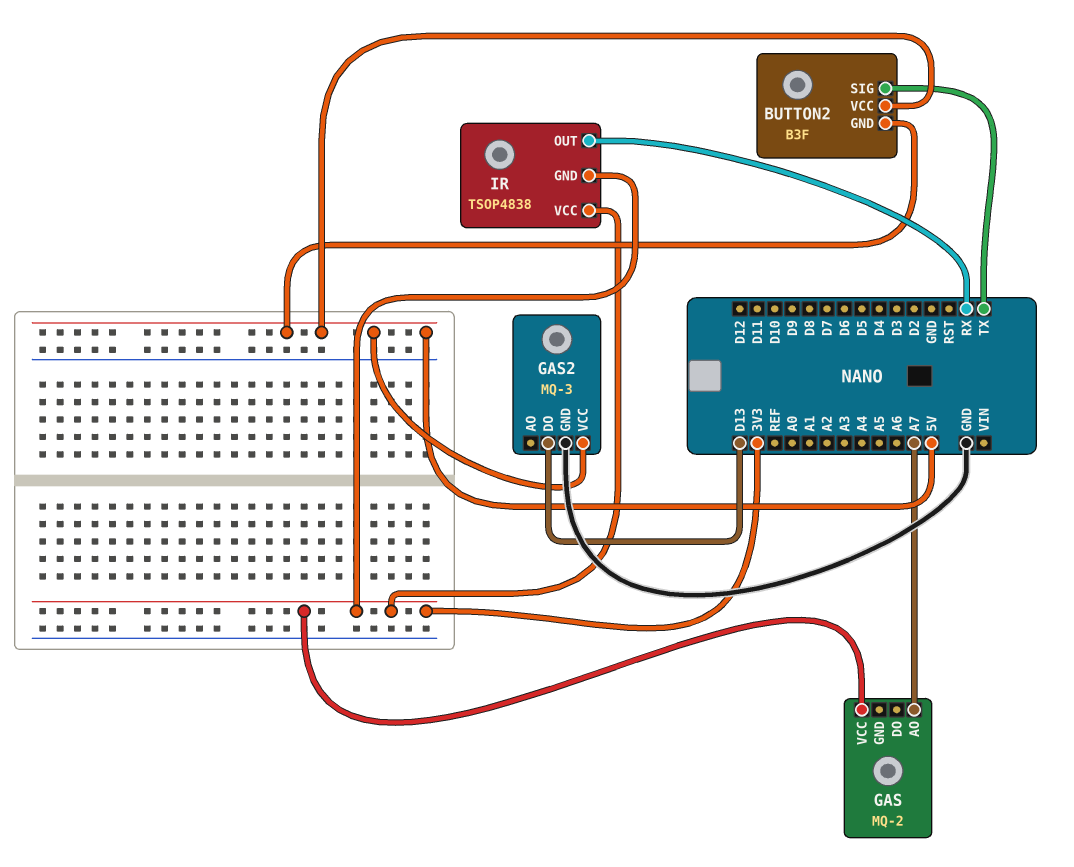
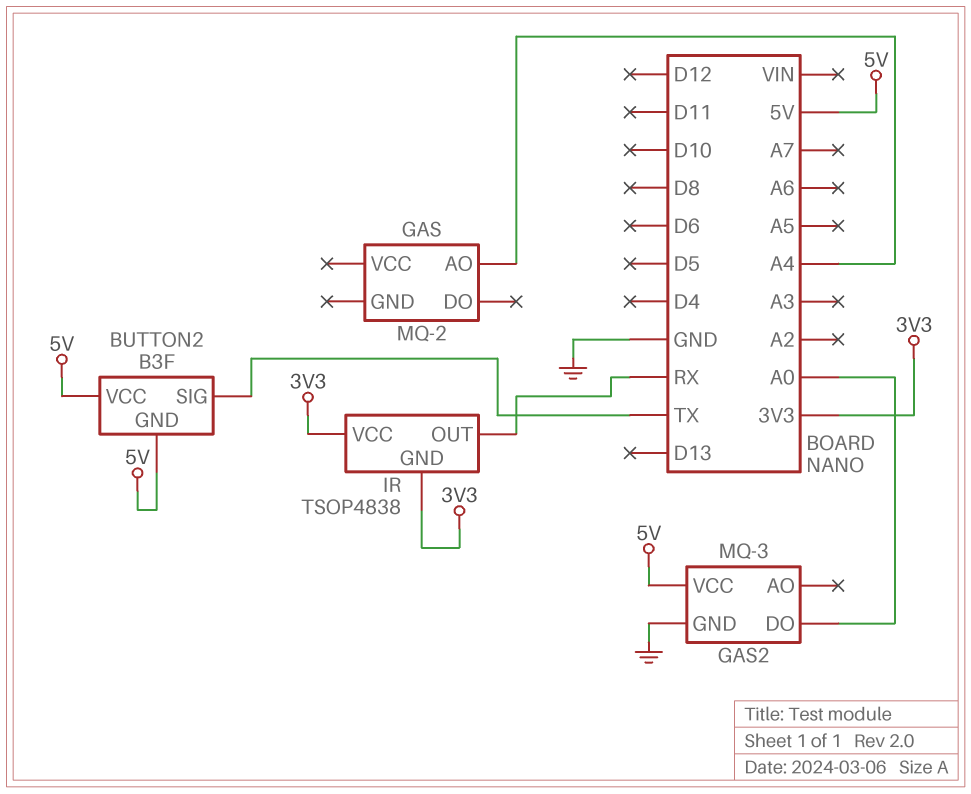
GAS pin AO: A7 -> A4
GAS pin VCC: 3V3 -> none
GAS2 pin DO: D13 -> A0

